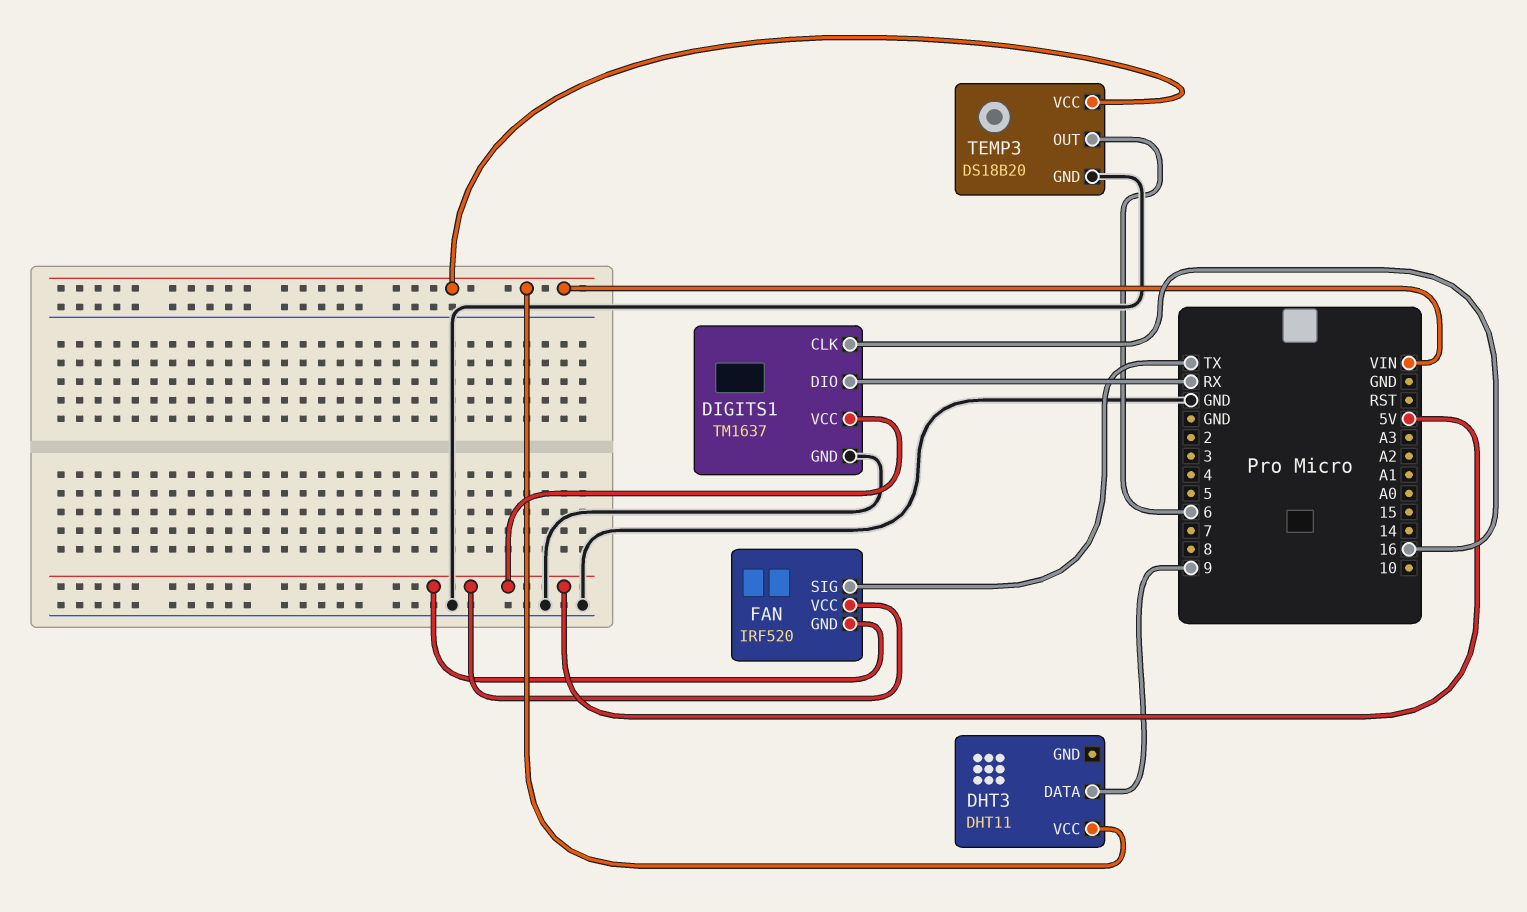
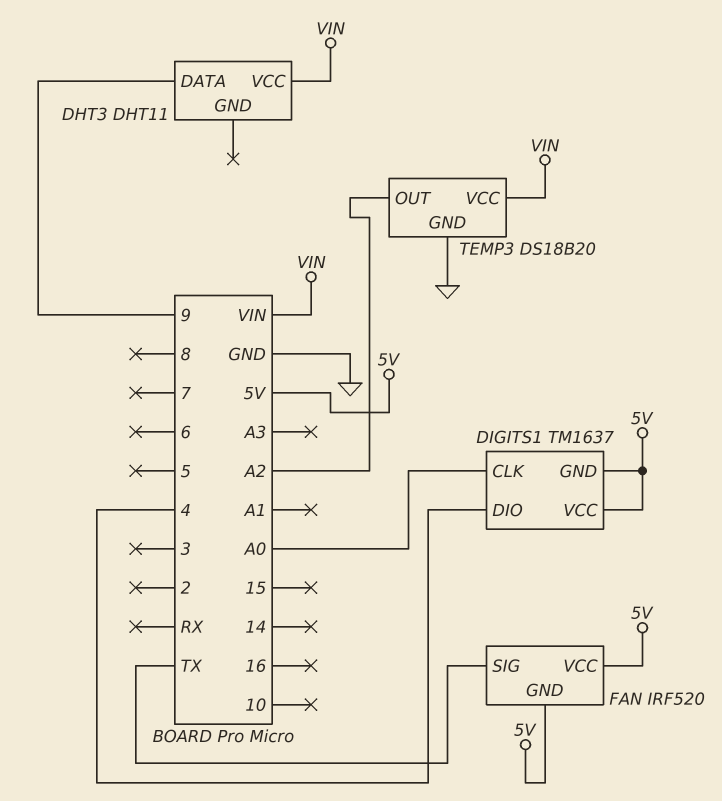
DIGITS1 pin CLK: 16 -> A0
DIGITS1 pin DIO: RX -> 4
DIGITS1 pin GND: GND -> 5V
TEMP3 pin OUT: 6 -> A2

